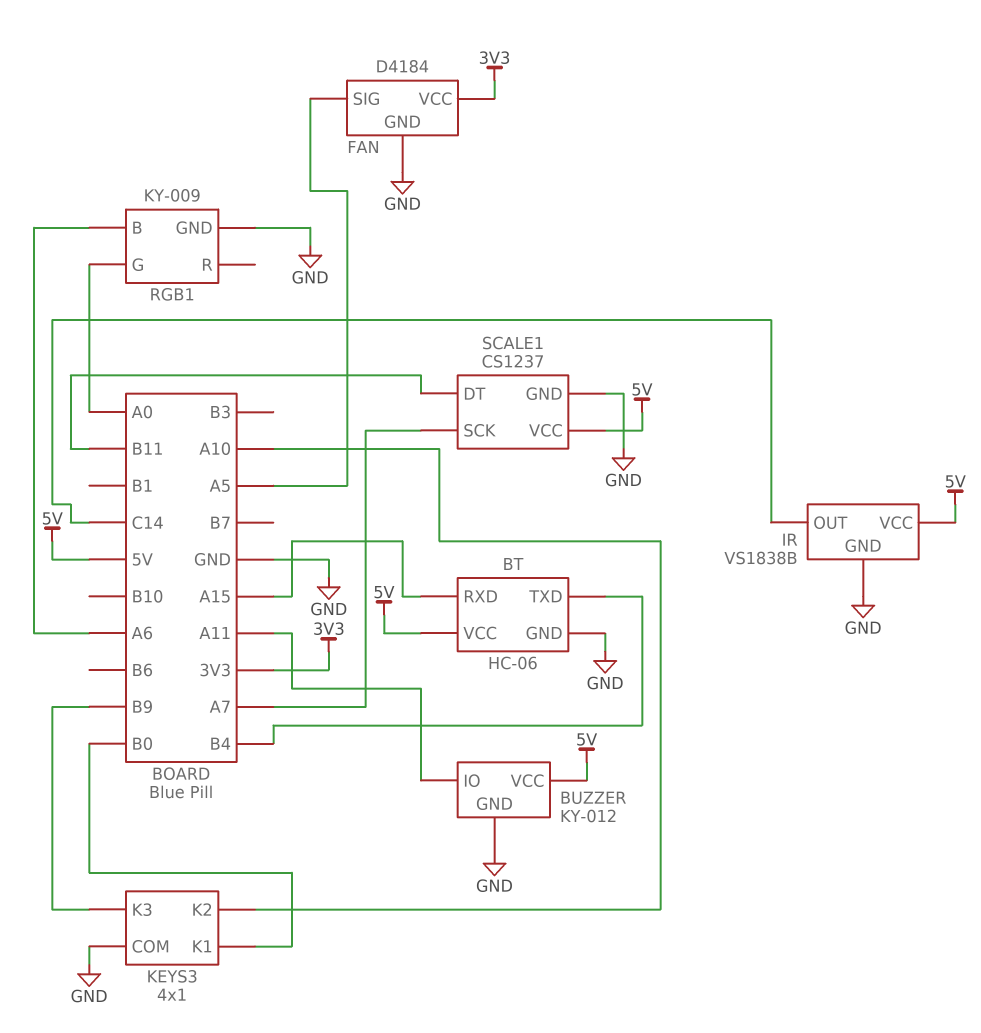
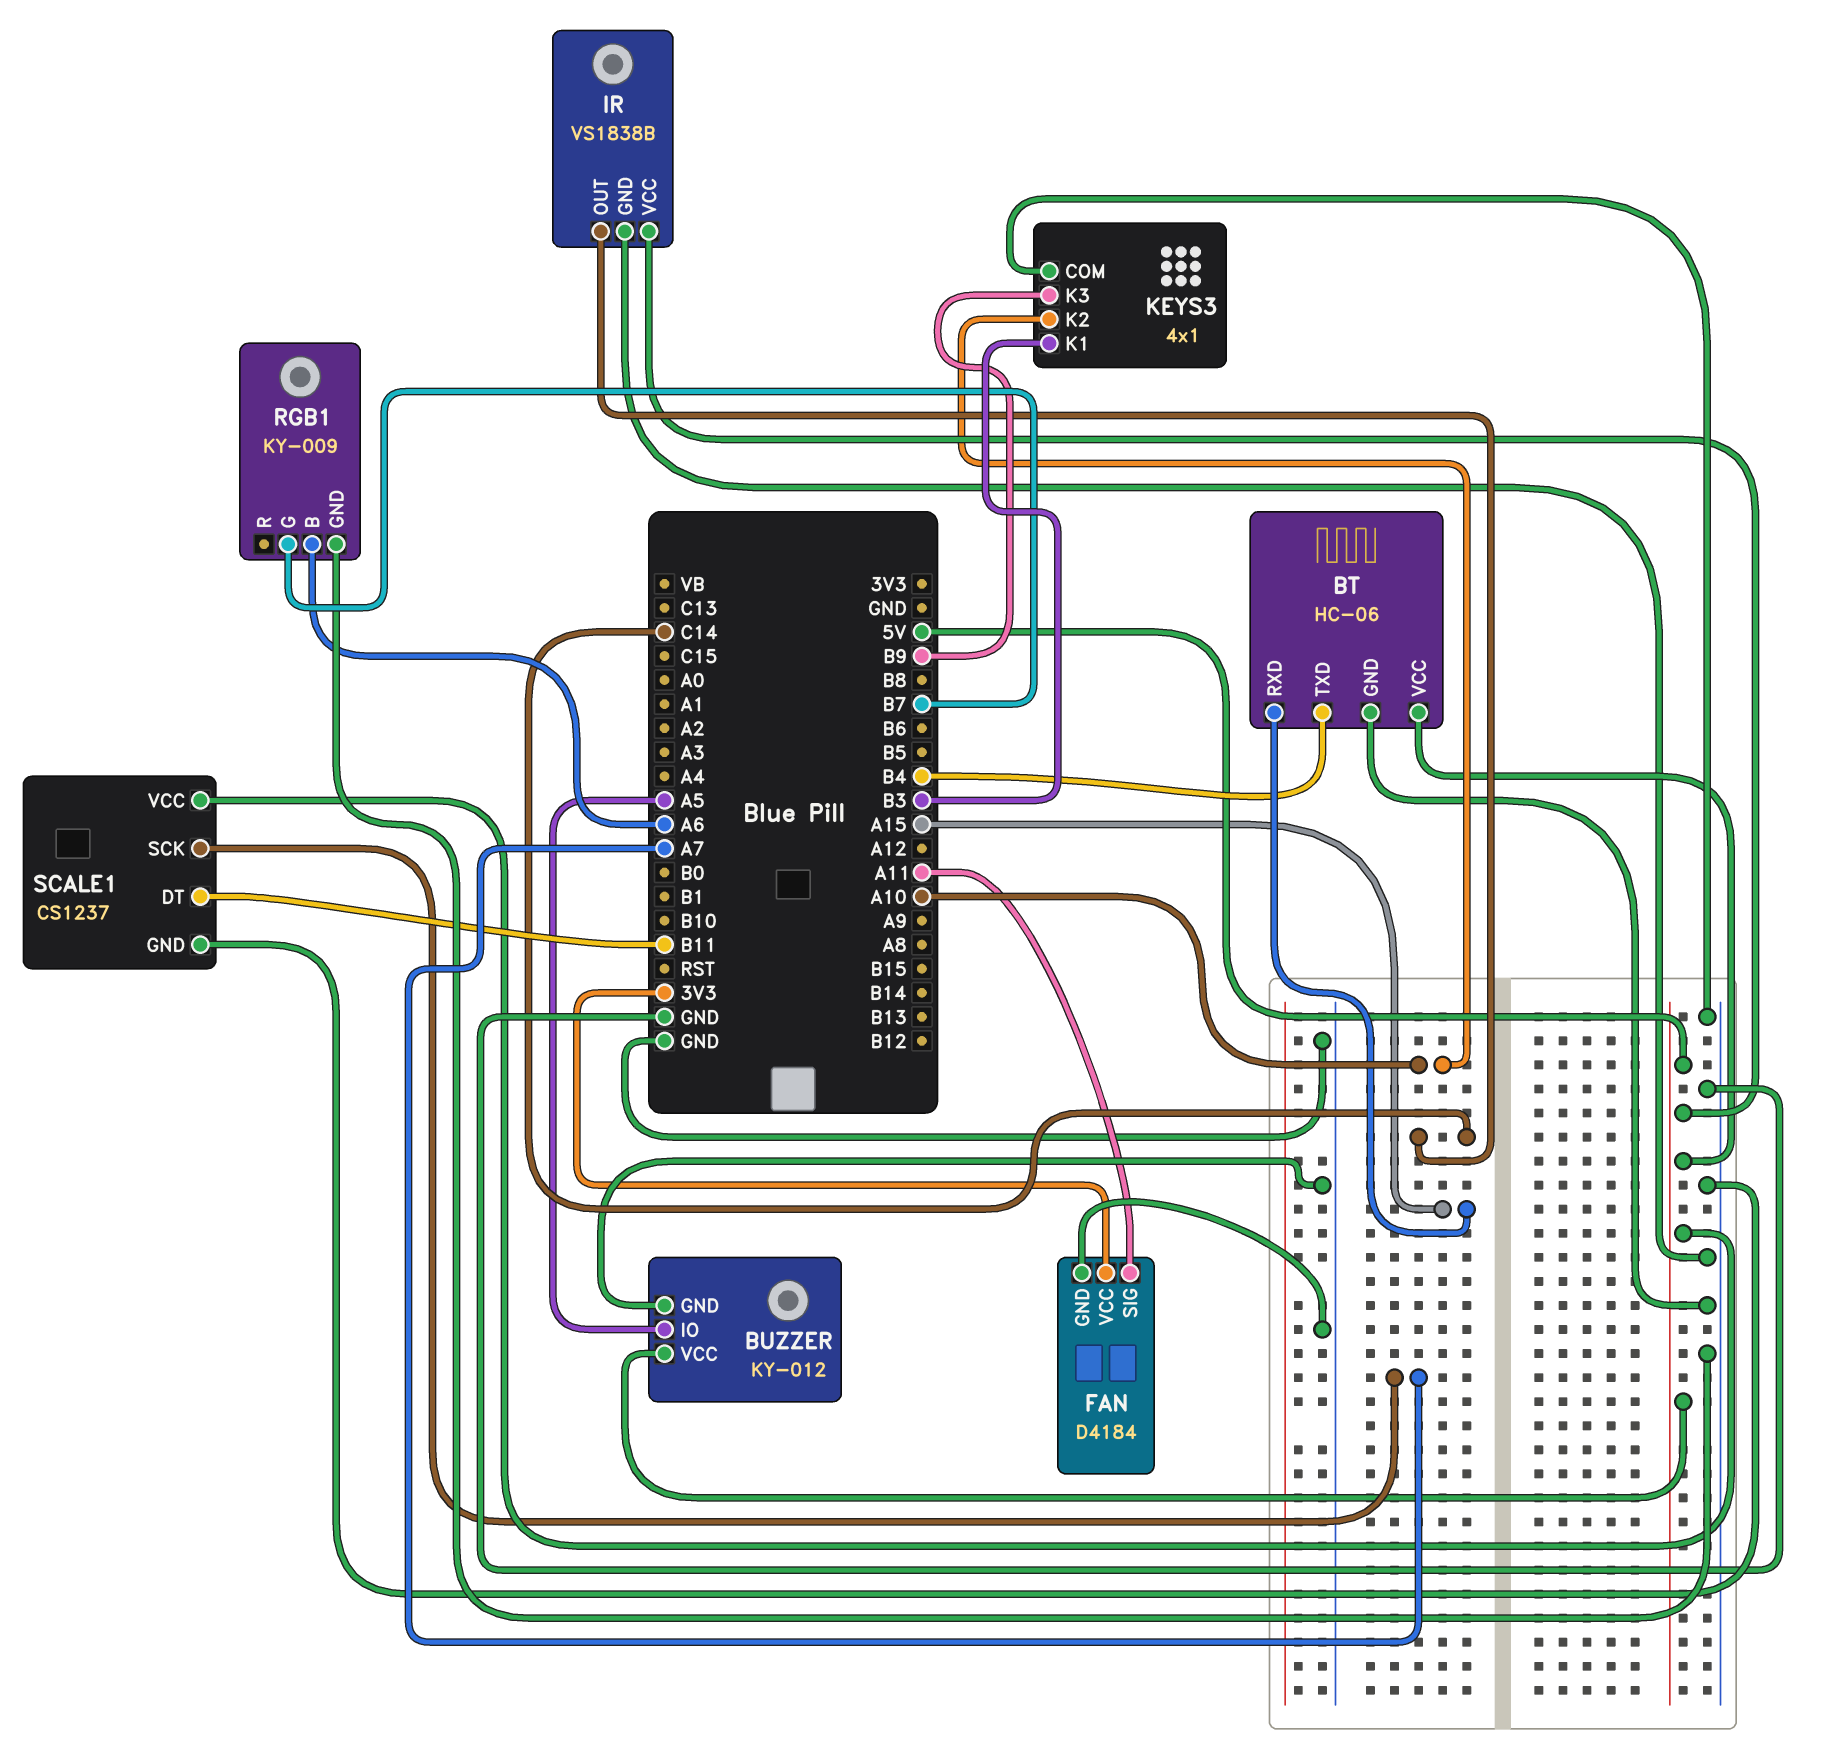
BUZZER pin IO: A11 -> A5
FAN pin SIG: A5 -> A11
KEYS3 pin K1: B0 -> B3
RGB1 pin G: A0 -> B7

